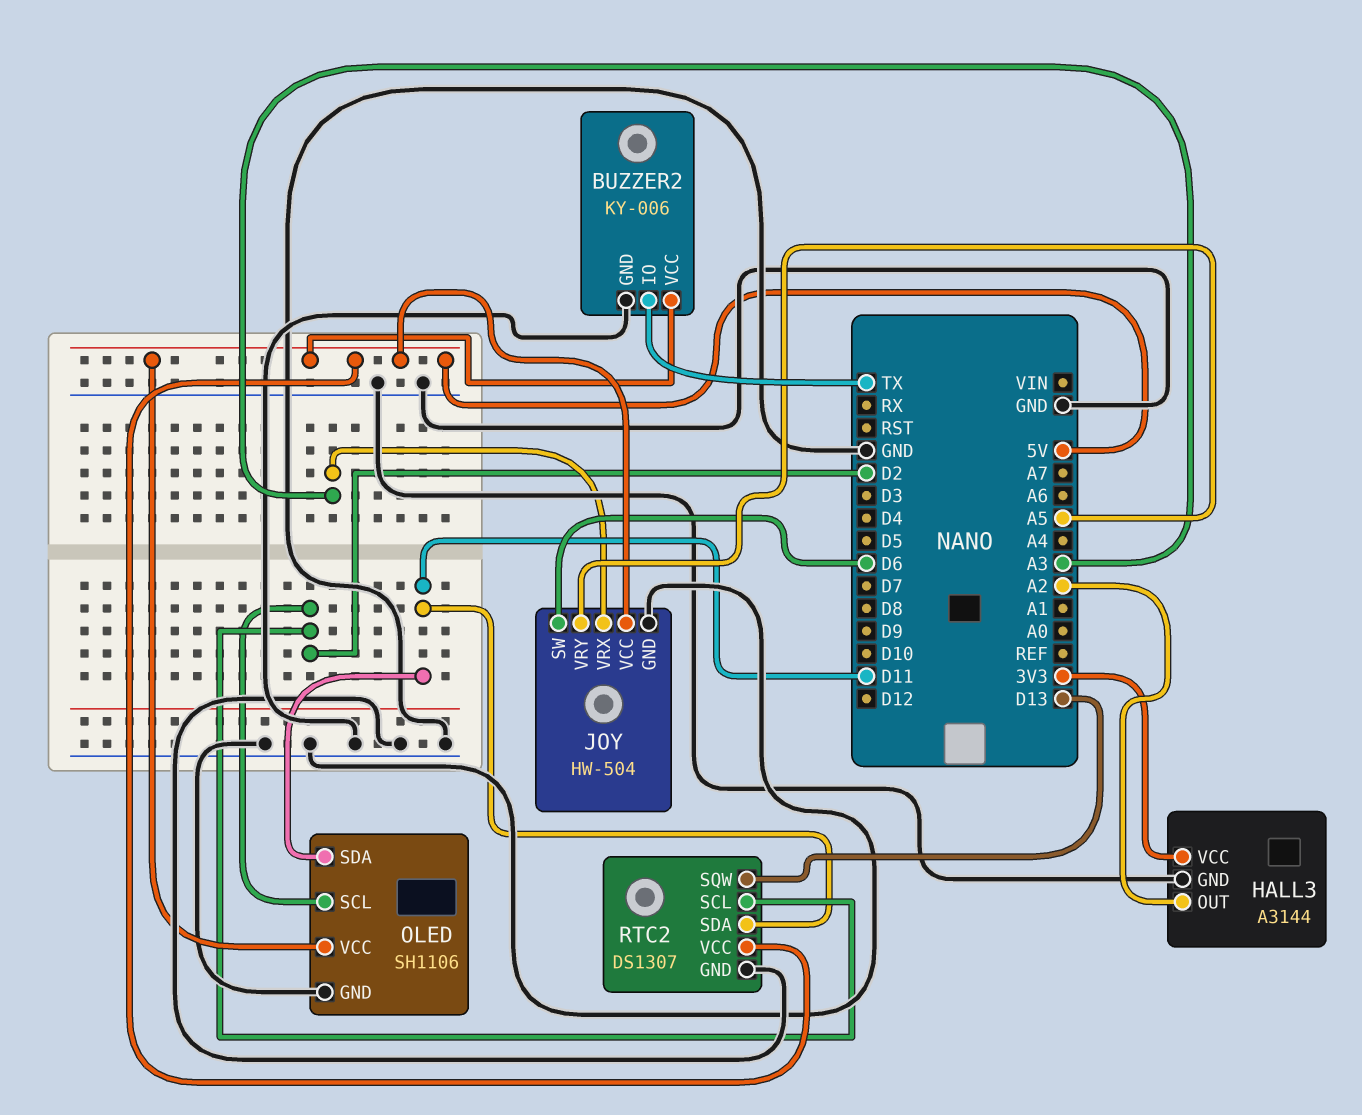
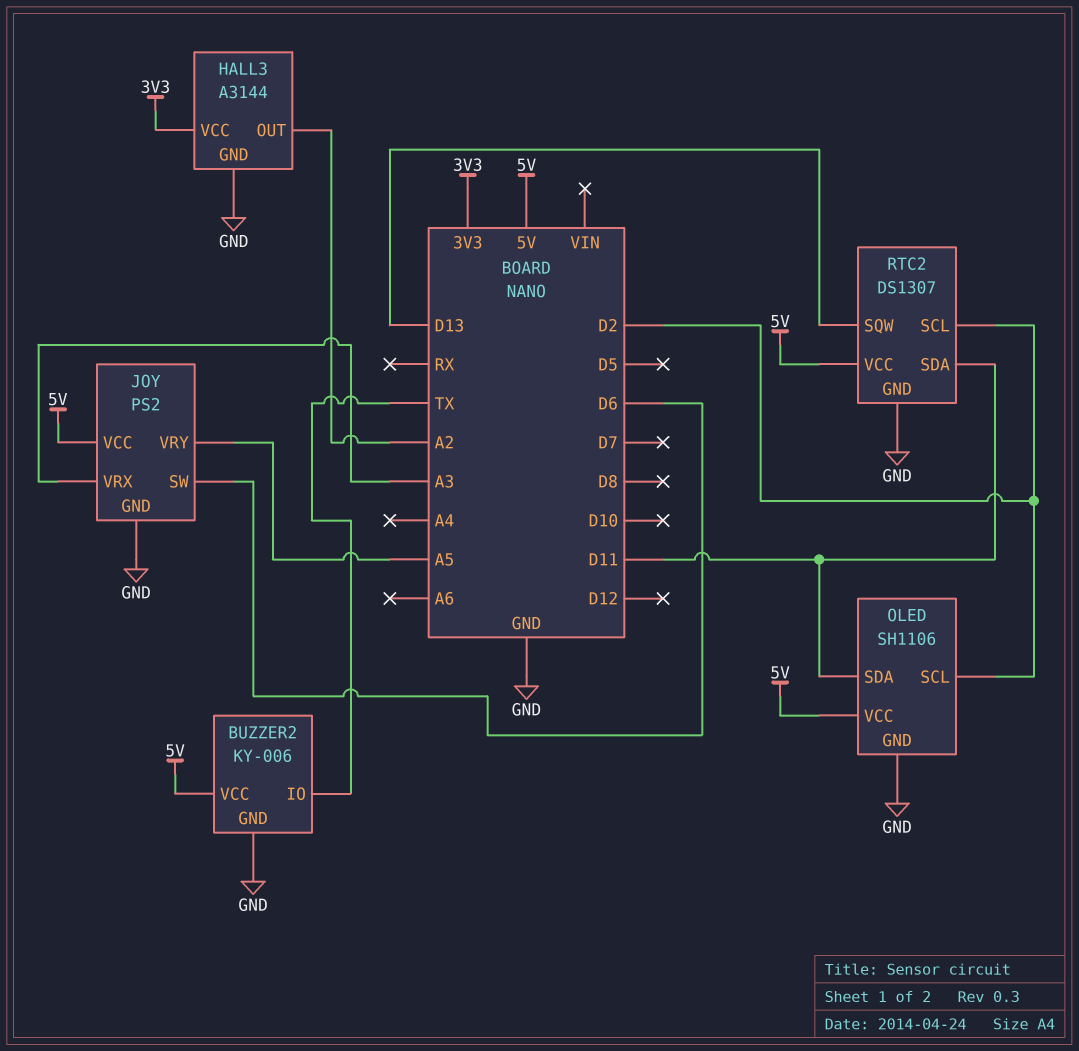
JOY: HW-504 -> PS2

